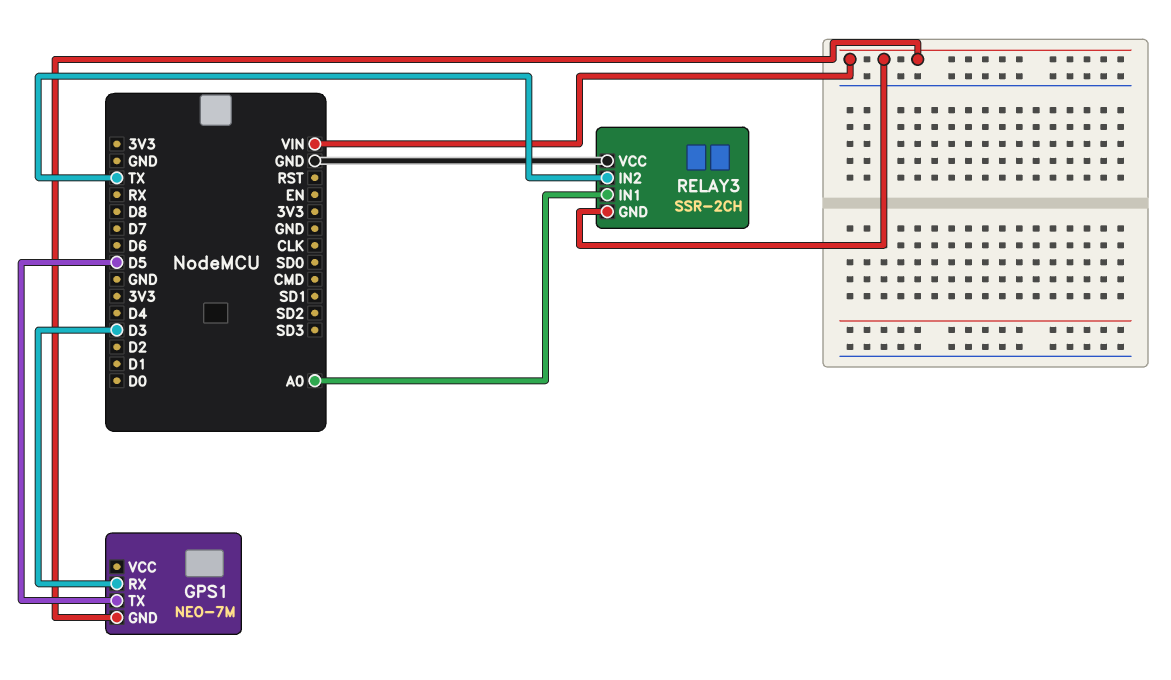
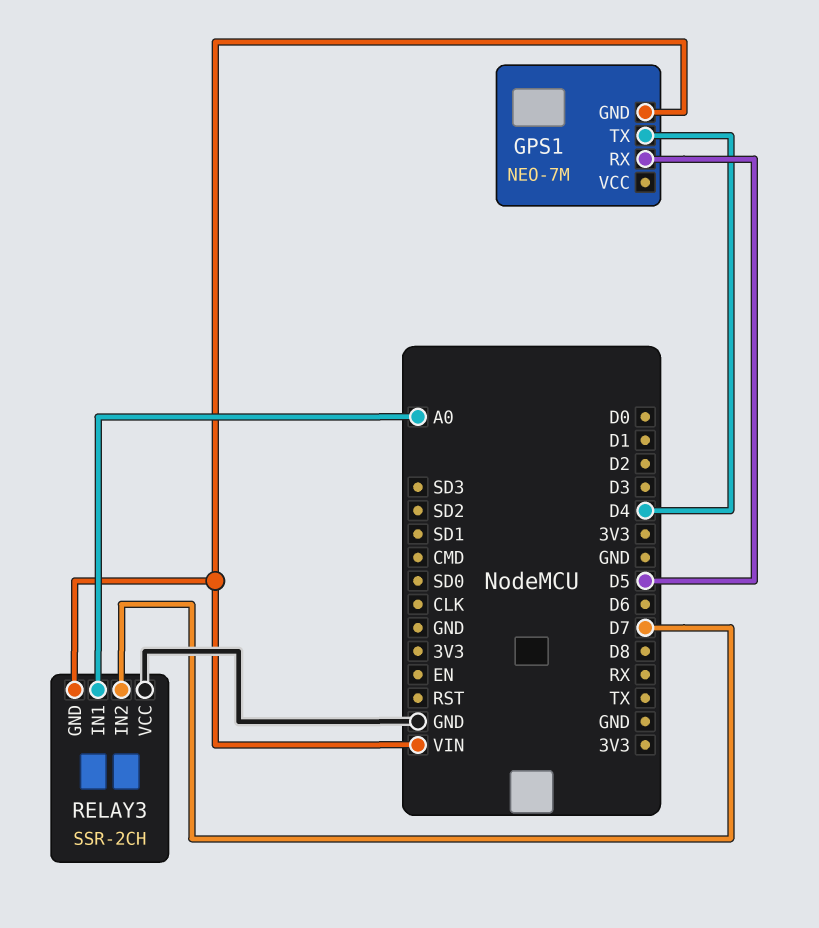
GPS1 pin RX: D3 -> D5
GPS1 pin TX: D5 -> D4
RELAY3 pin IN2: TX -> D7

